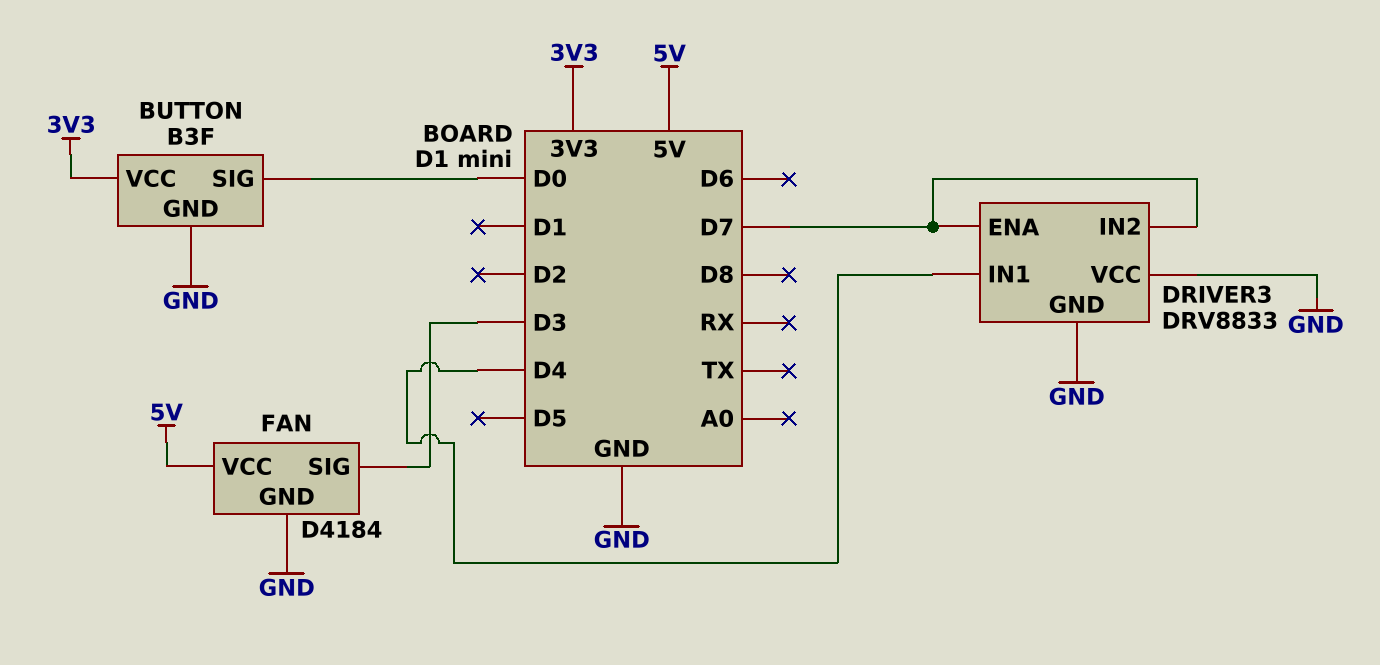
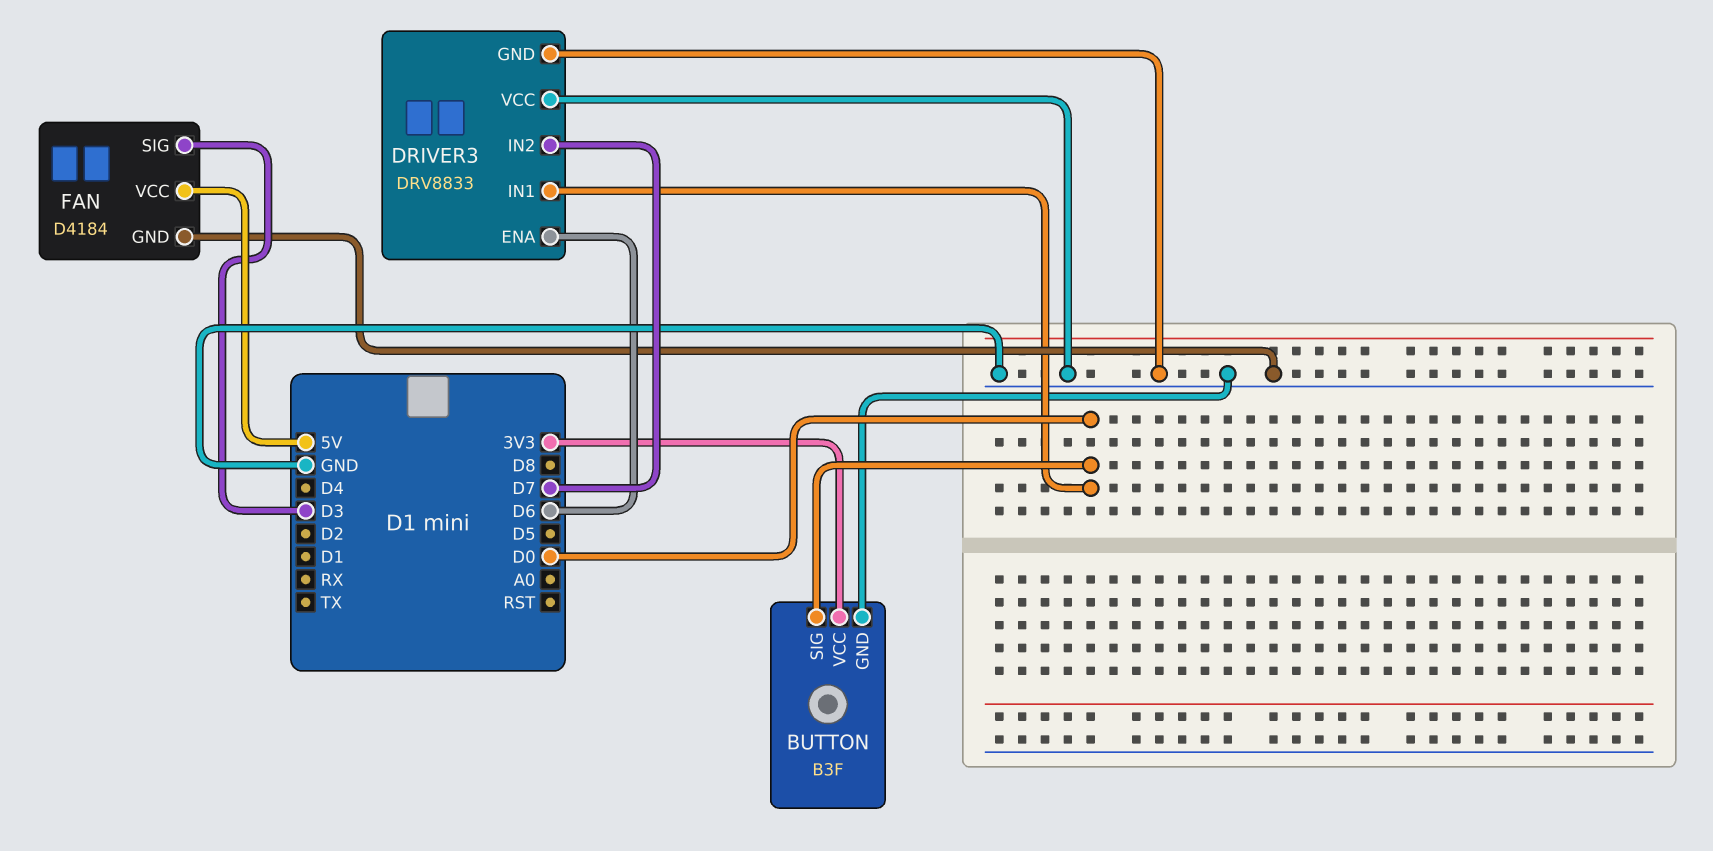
DRIVER3 pin ENA: D7 -> D6
DRIVER3 pin IN1: D4 -> D0

